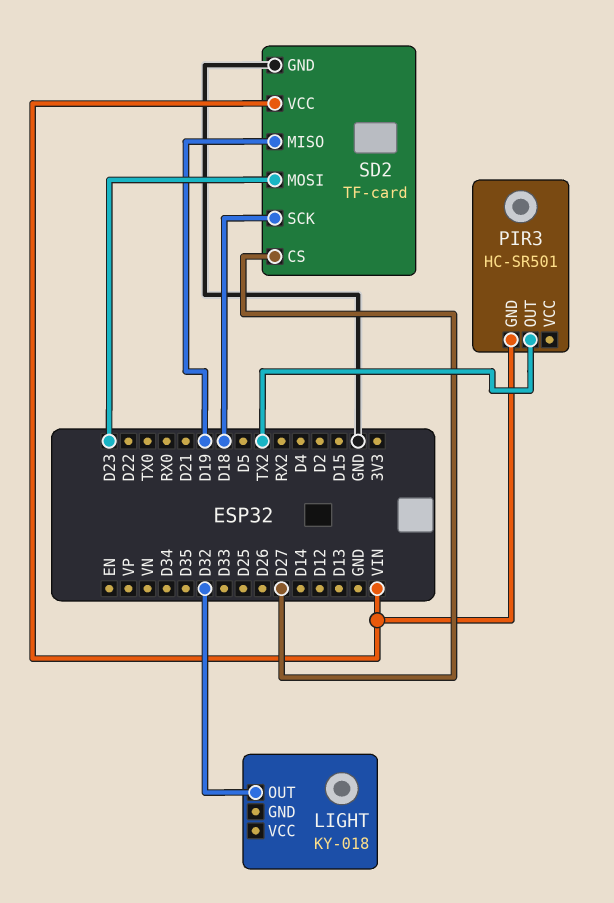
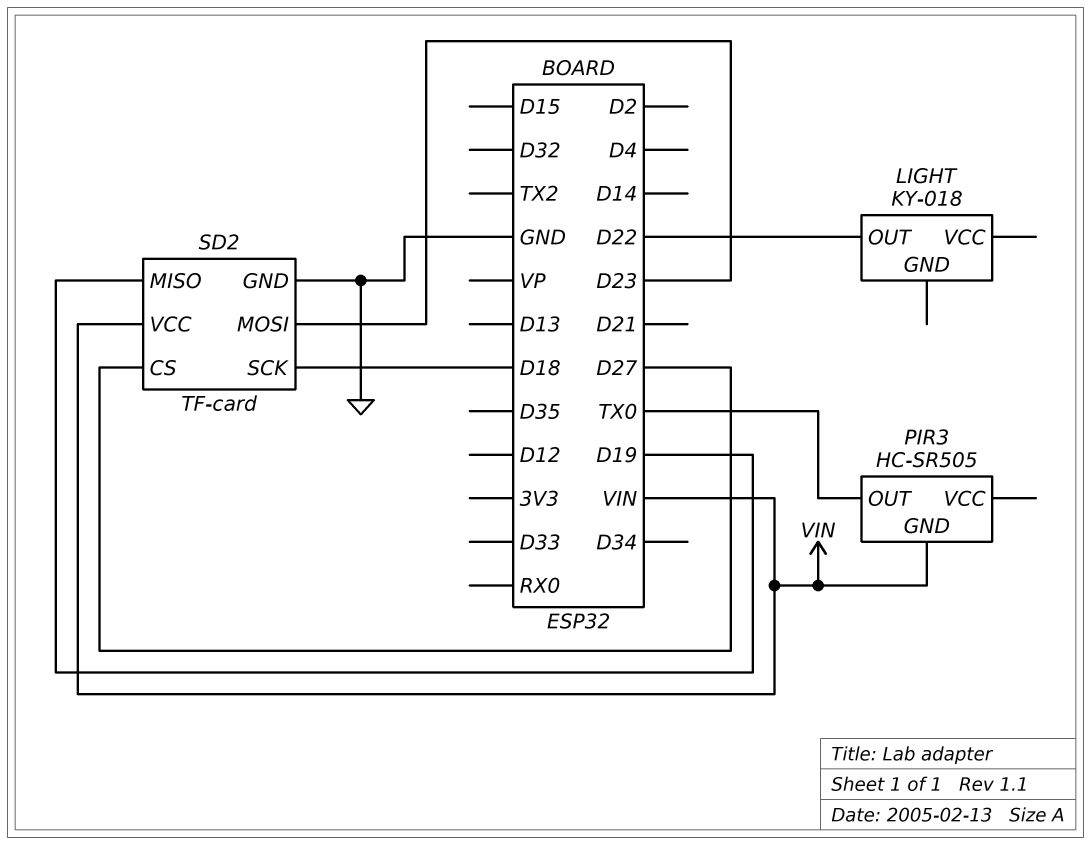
LIGHT pin OUT: D32 -> D22
PIR3: HC-SR501 -> HC-SR505
PIR3 pin OUT: TX2 -> TX0

